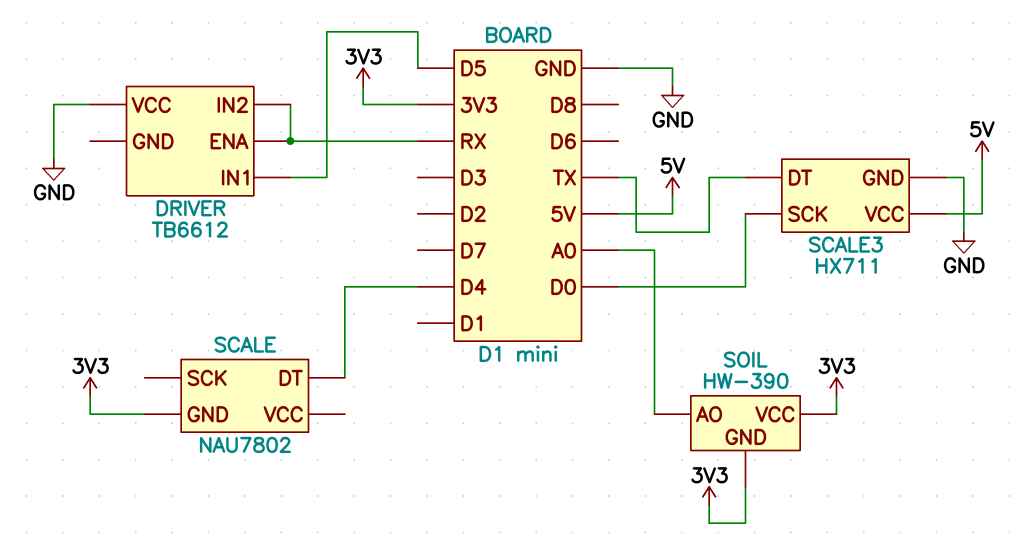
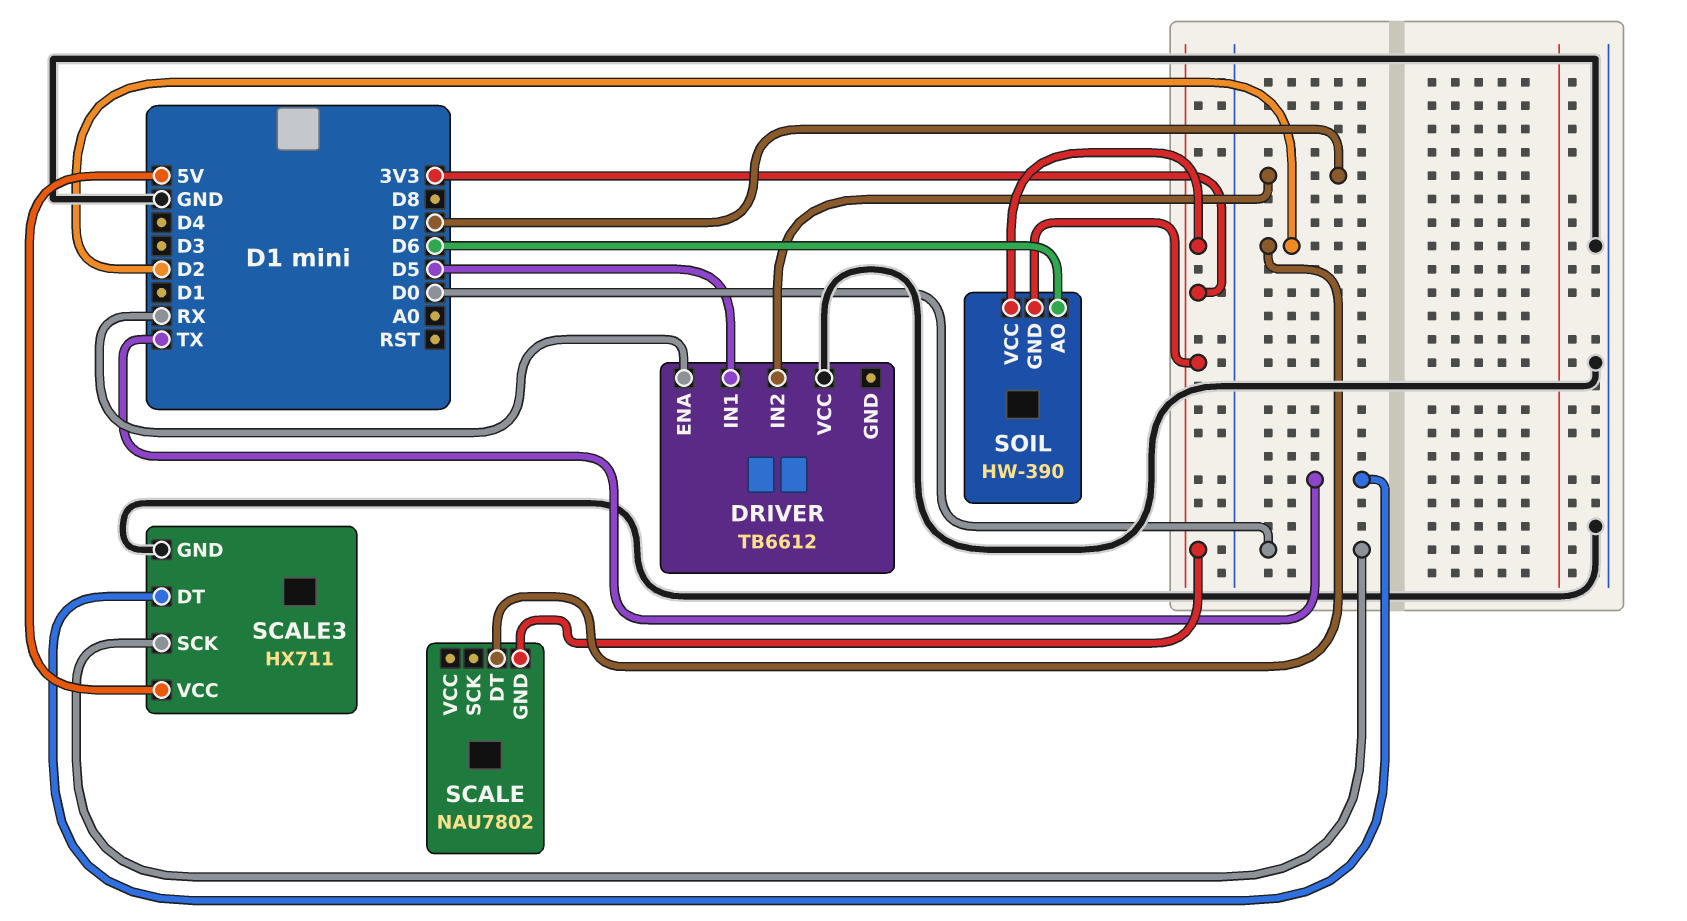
DRIVER pin IN2: RX -> D7
SCALE pin DT: D4 -> D2
SOIL pin AO: A0 -> D6

